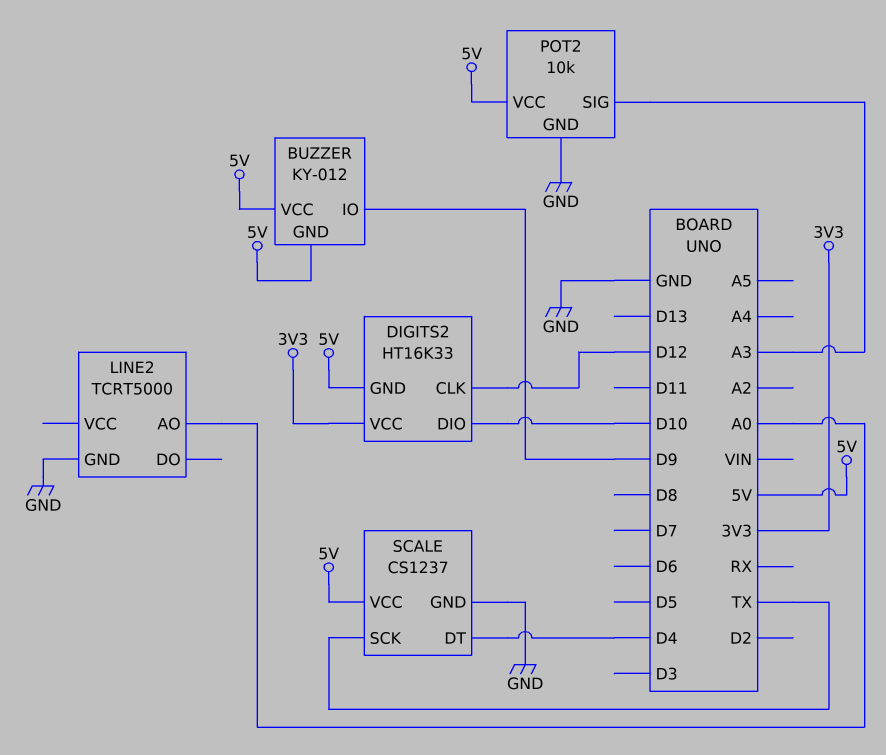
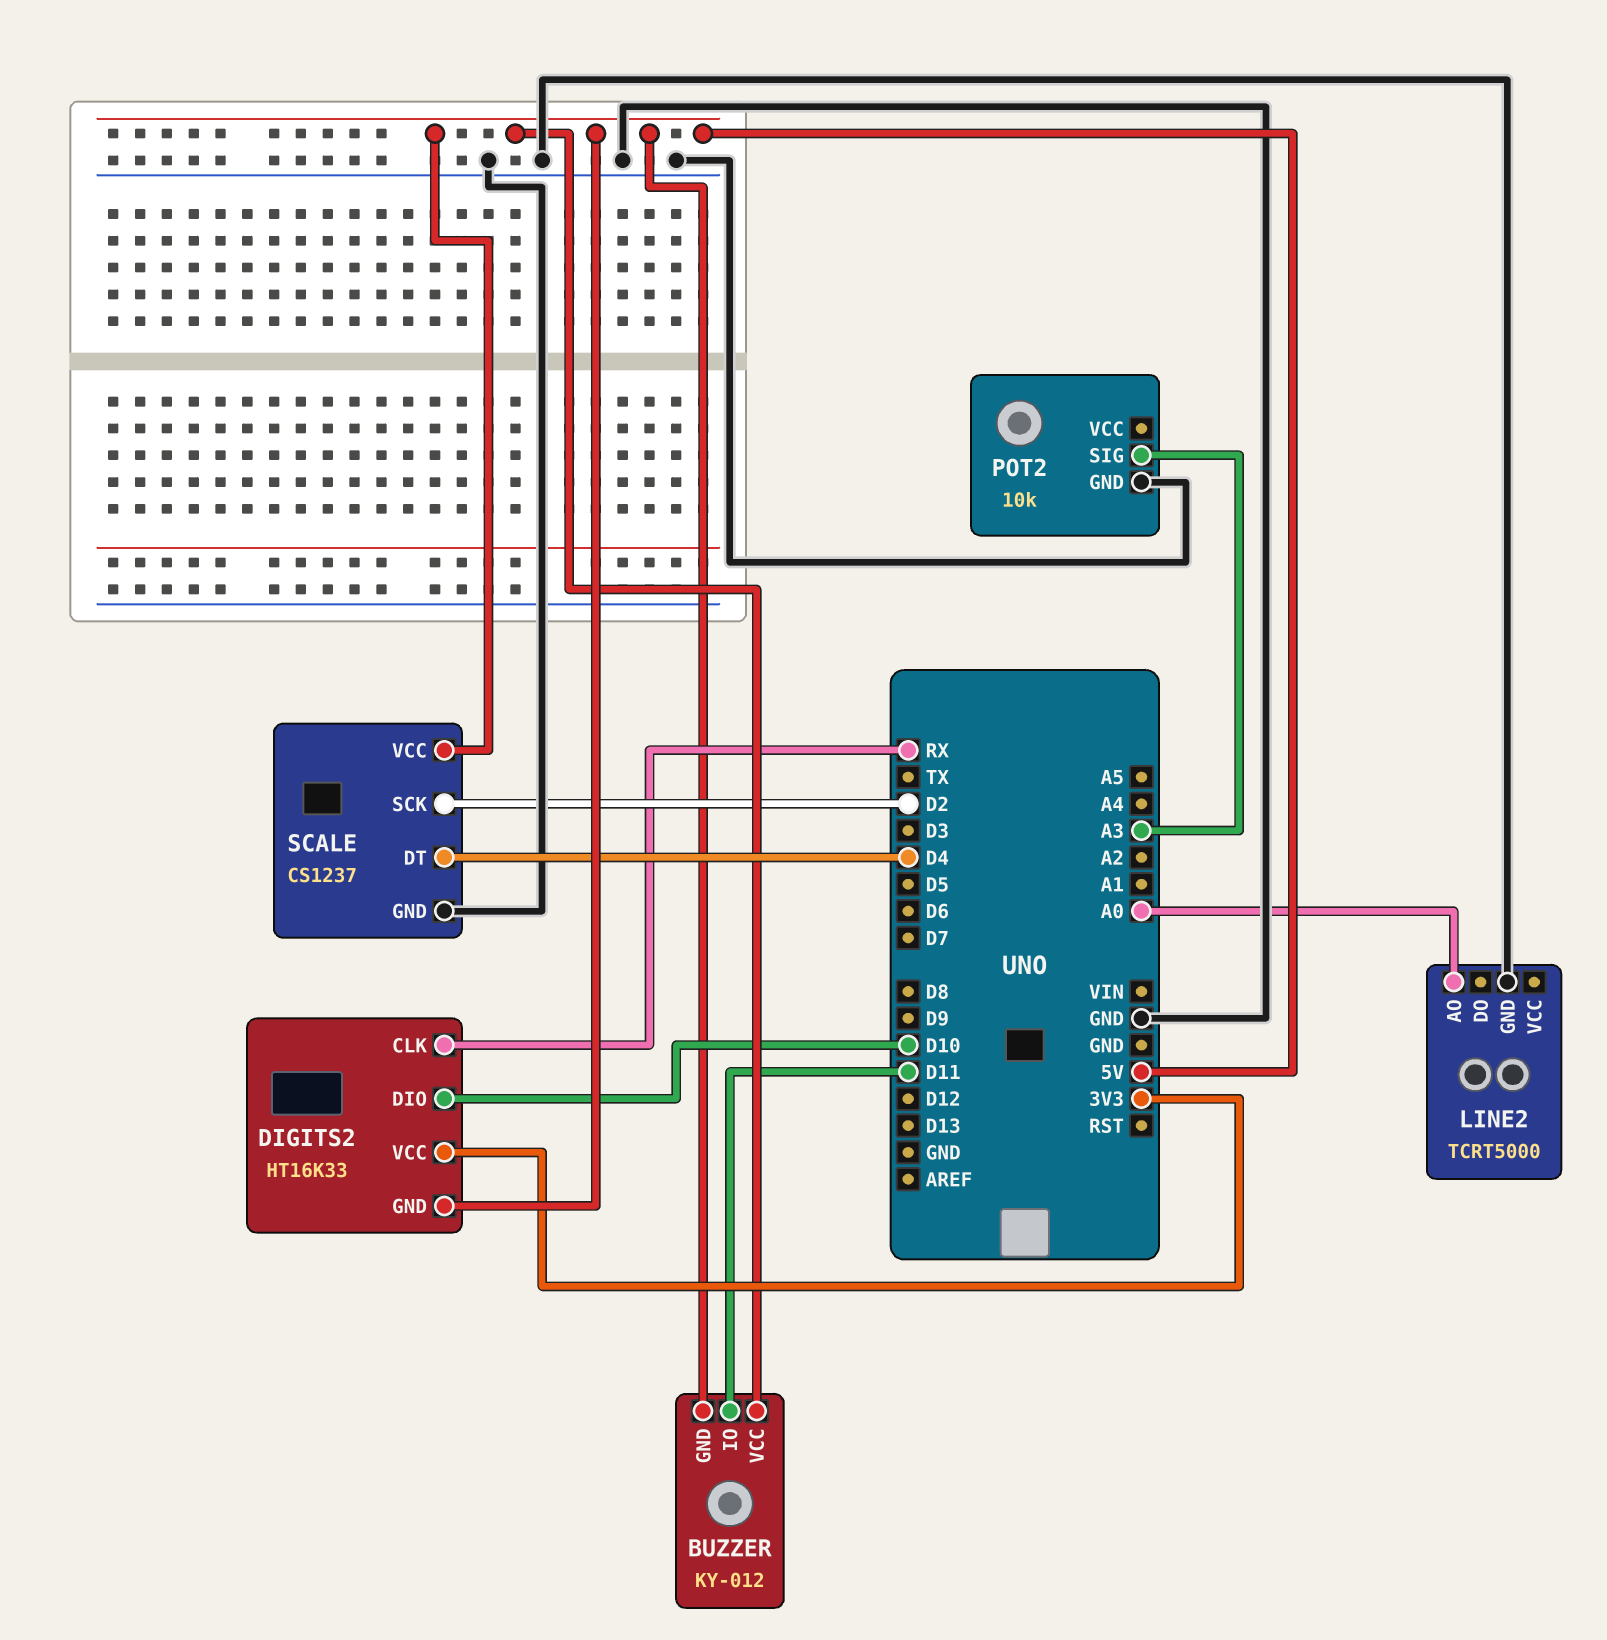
BUZZER pin IO: D9 -> D11
DIGITS2 pin CLK: D12 -> RX
POT2 pin VCC: 5V -> none
SCALE pin SCK: TX -> D2

